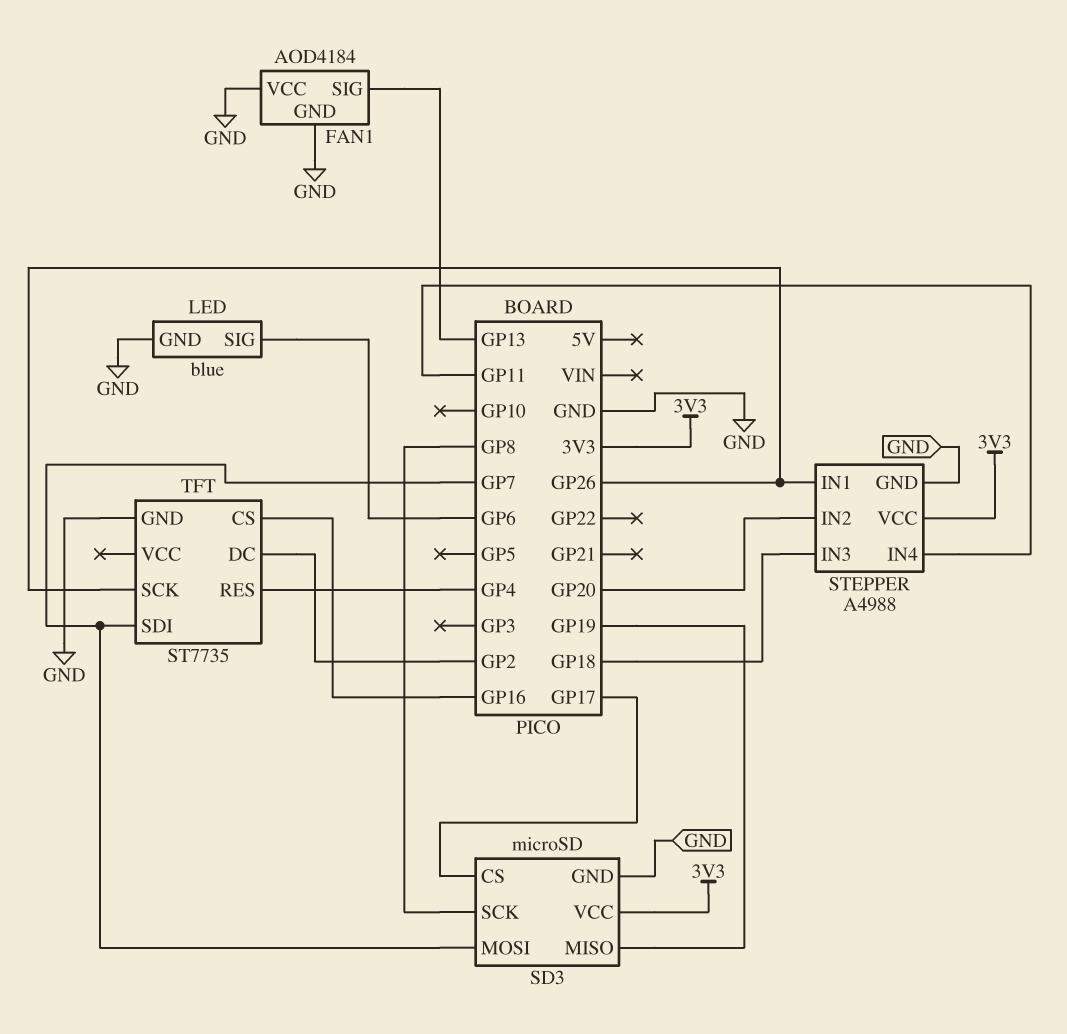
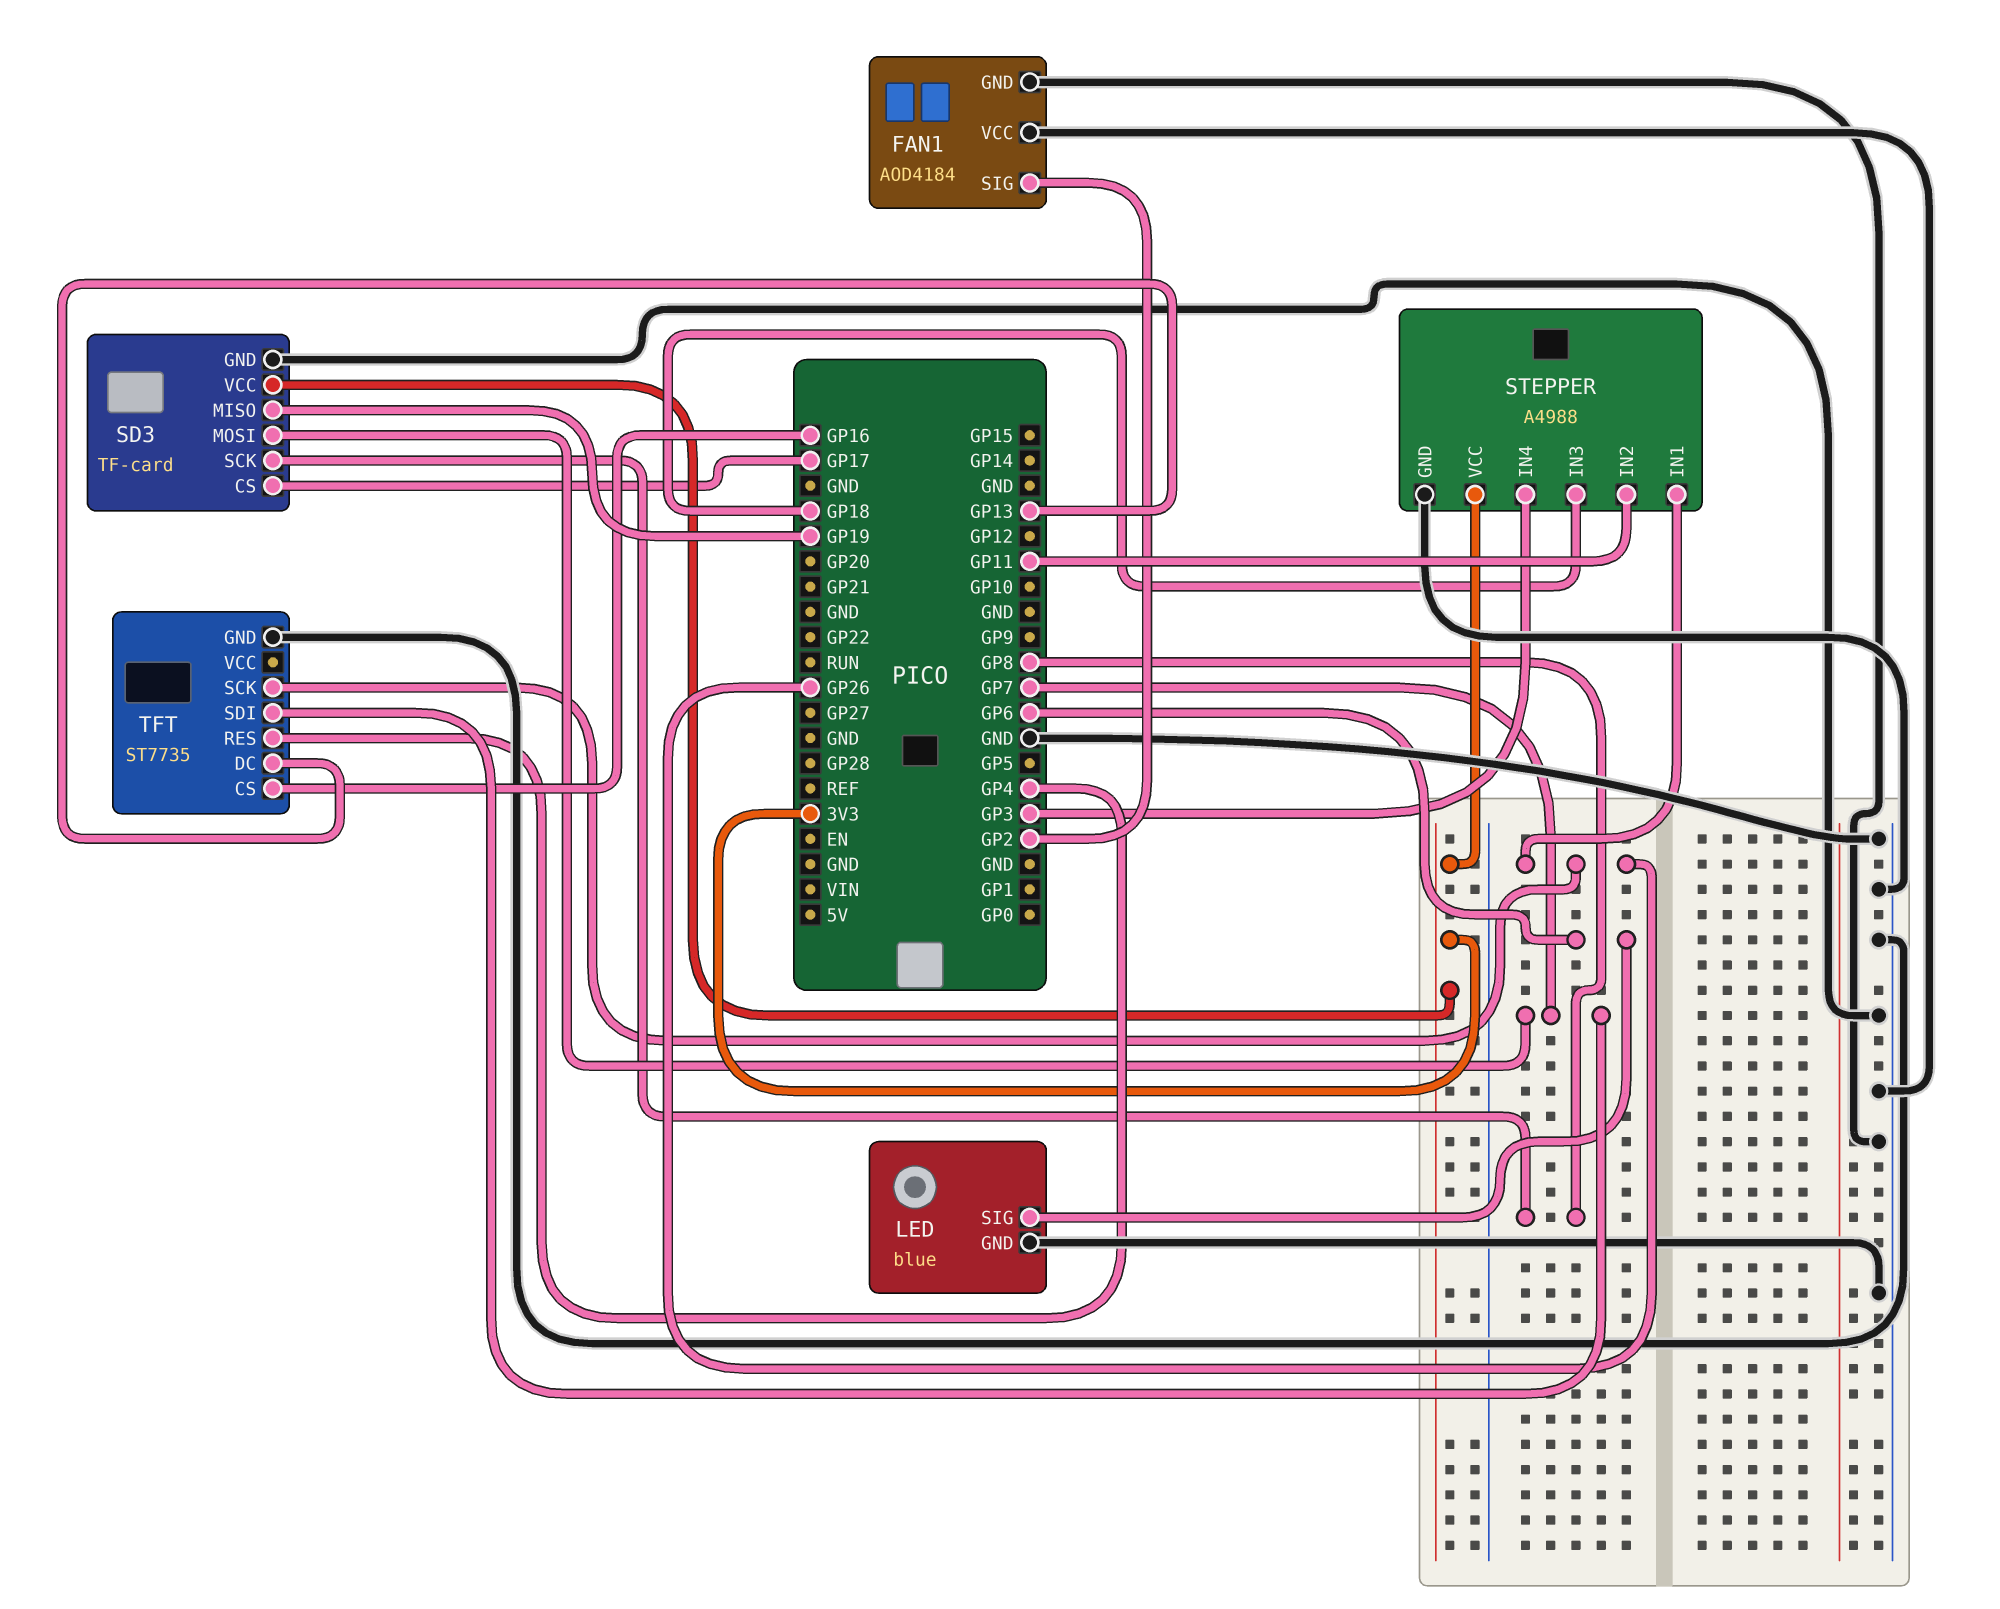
FAN1 pin SIG: GP13 -> GP2
SD3: microSD -> TF-card
STEPPER pin IN2: GP20 -> GP11
STEPPER pin IN4: GP11 -> GP3
TFT pin DC: GP2 -> GP13

